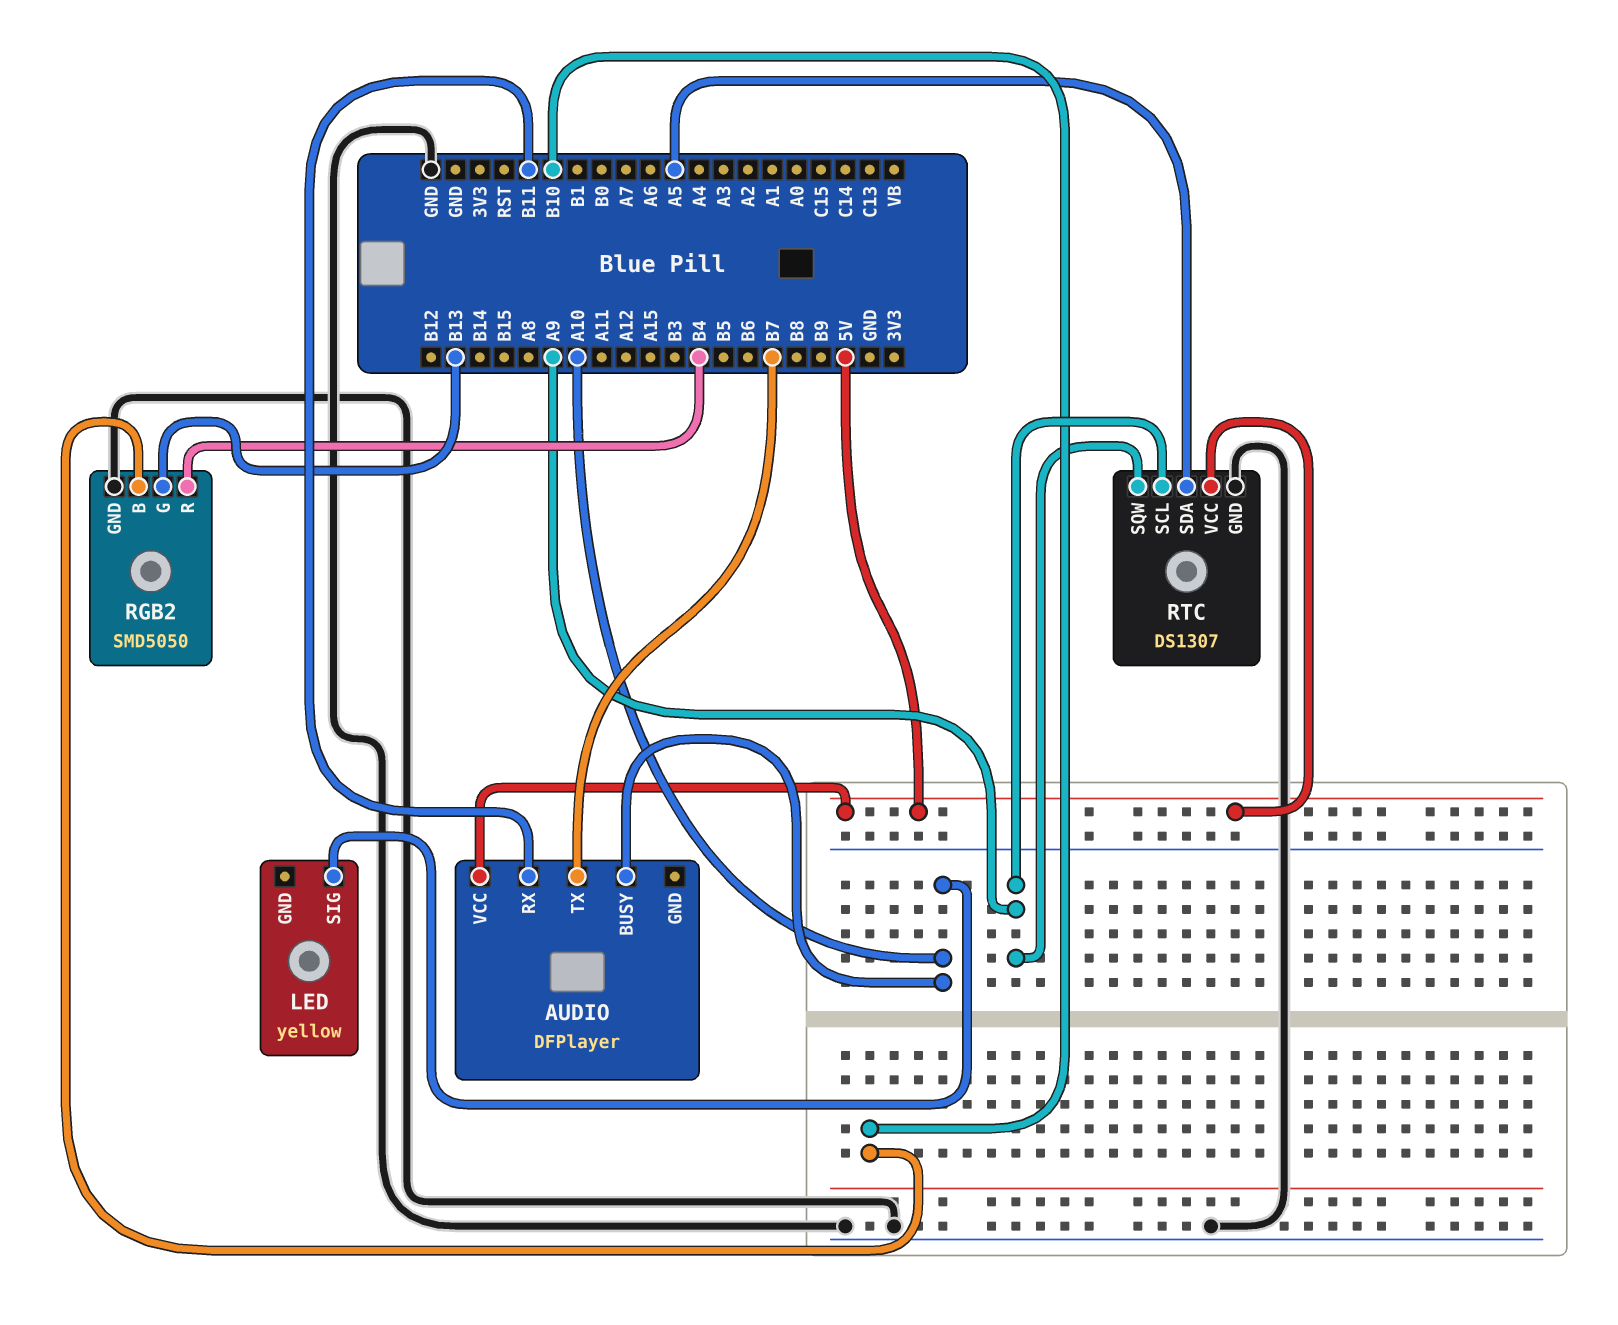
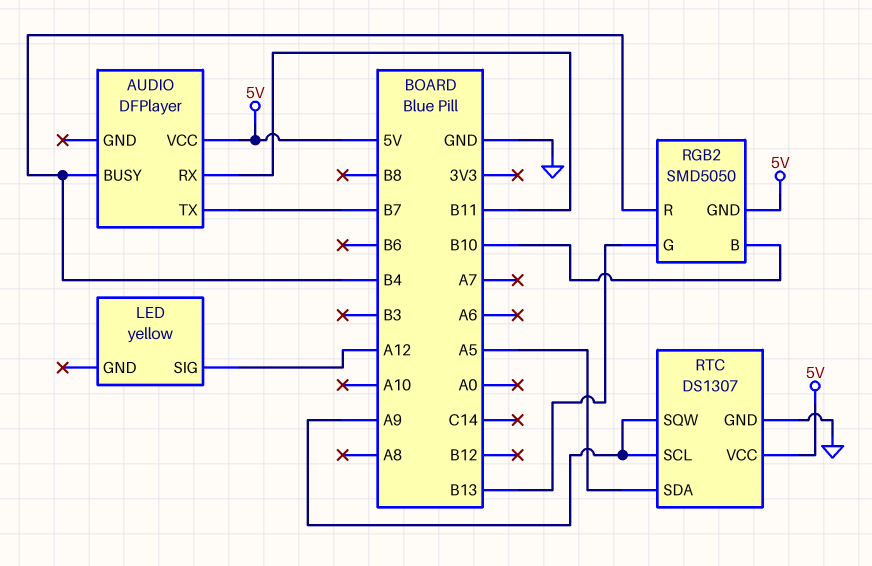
AUDIO pin BUSY: A10 -> B4
LED pin SIG: A10 -> A12
RGB2 pin GND: GND -> 5V

